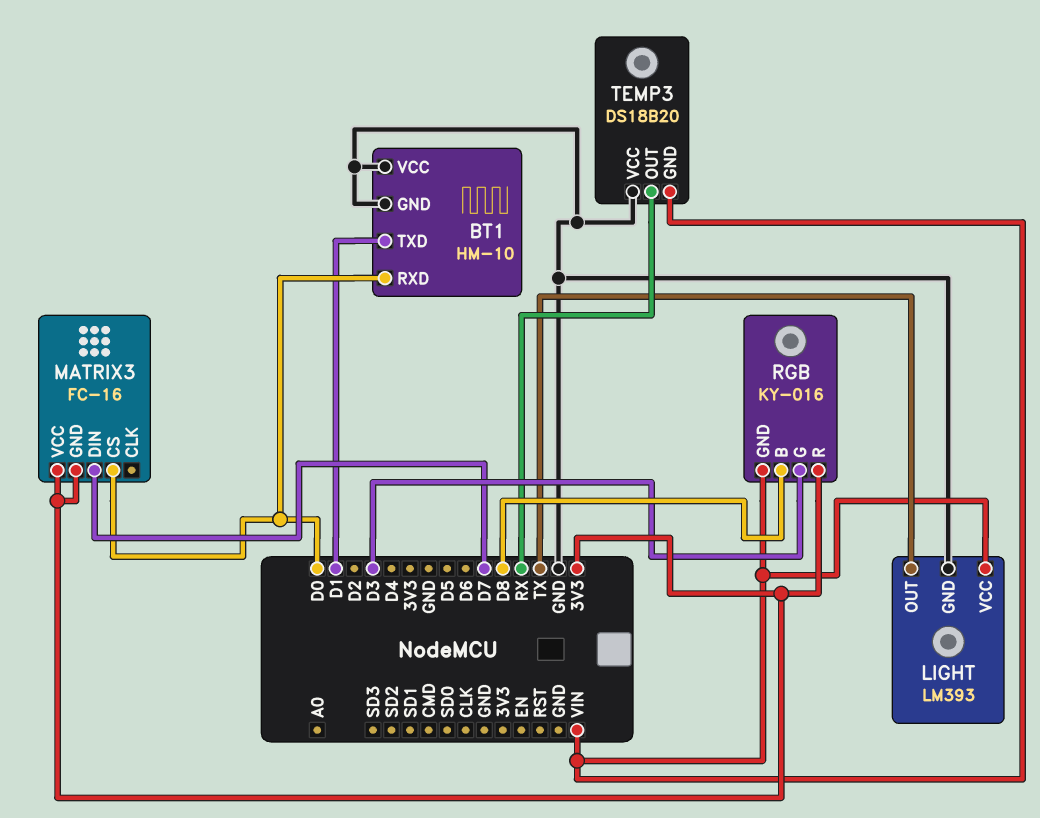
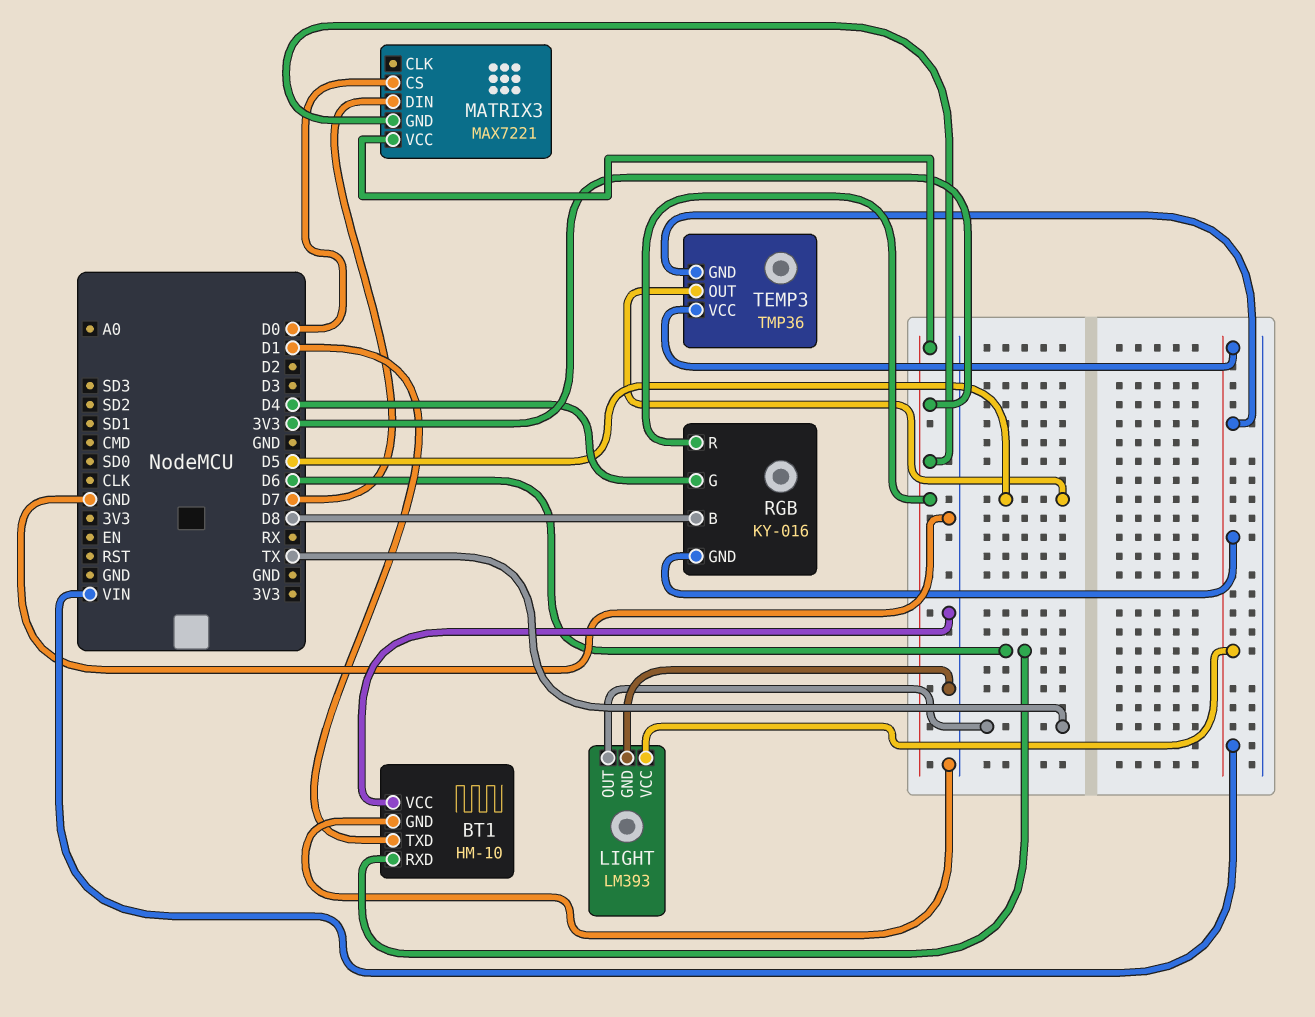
BT1 pin RXD: D0 -> D6
MATRIX3: FC-16 -> MAX7221
RGB pin G: D3 -> D4
TEMP3: DS18B20 -> TMP36
TEMP3 pin OUT: RX -> D5
TEMP3 pin VCC: GND -> VIN

